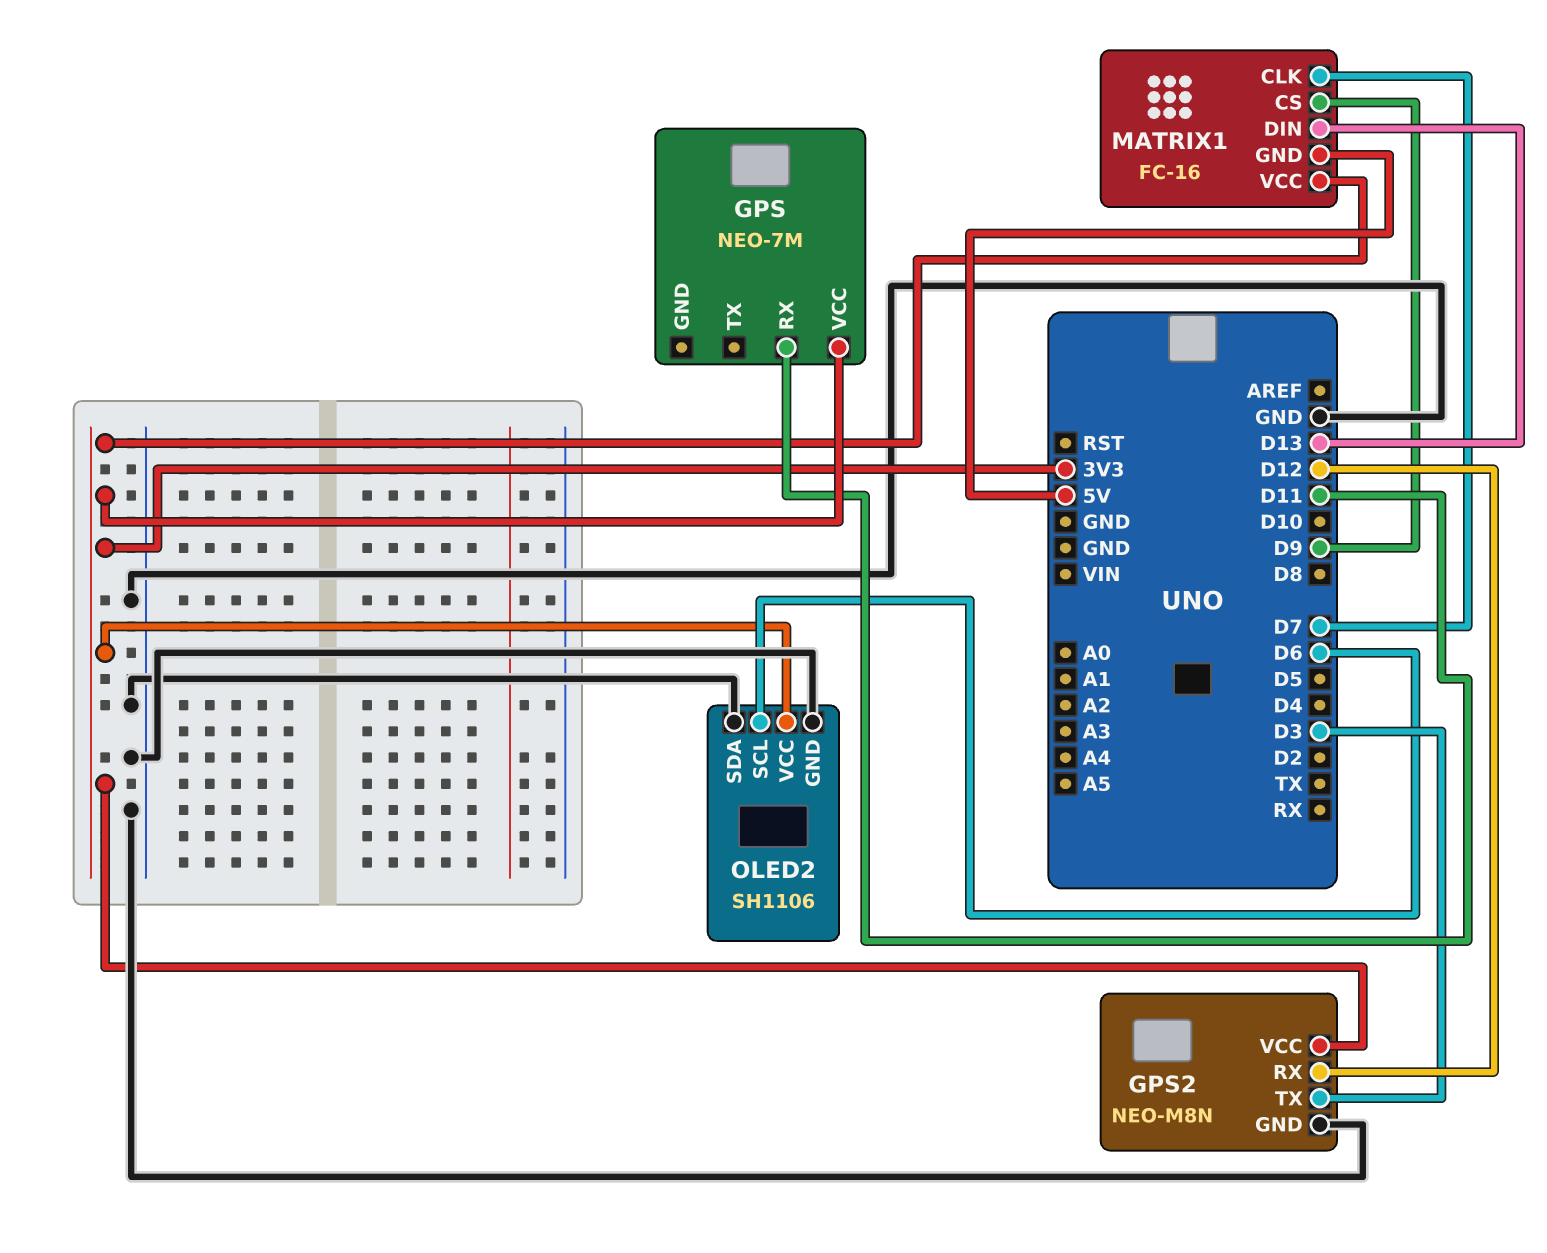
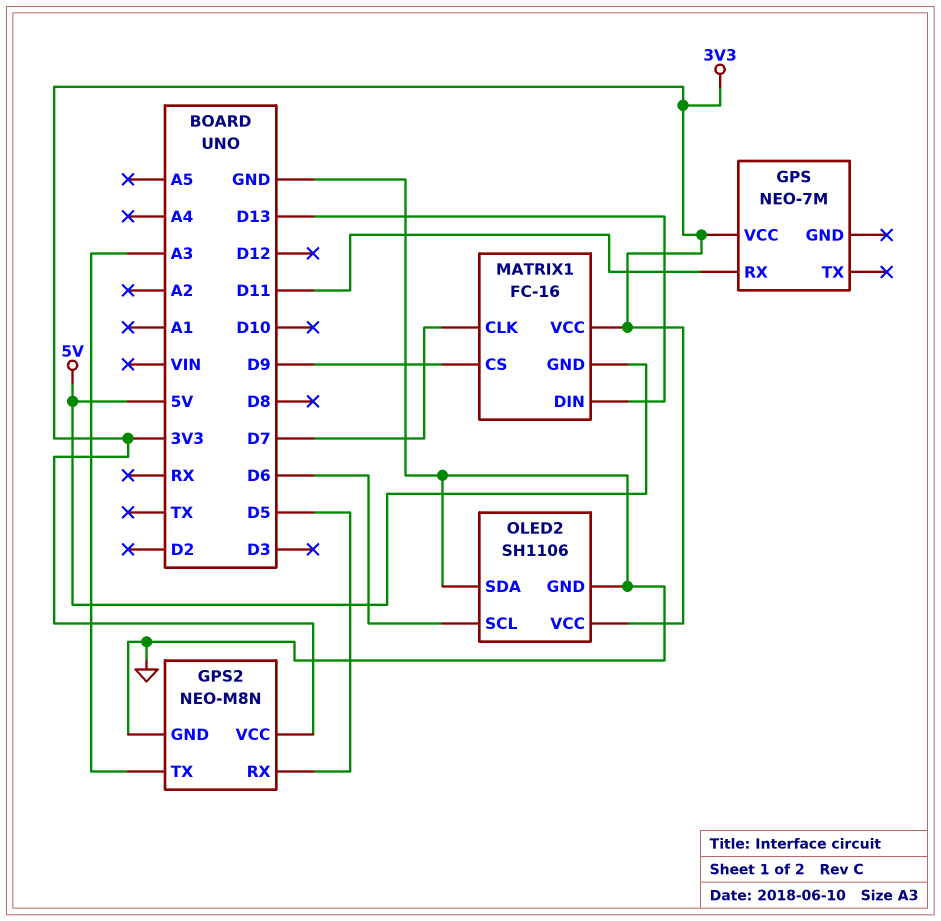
GPS2 pin RX: D12 -> D5
GPS2 pin TX: D3 -> A3

